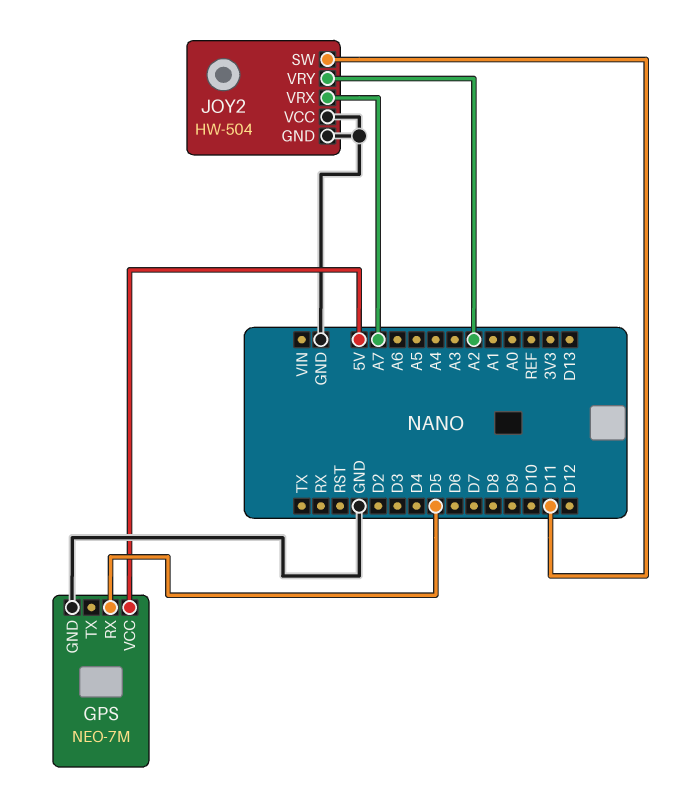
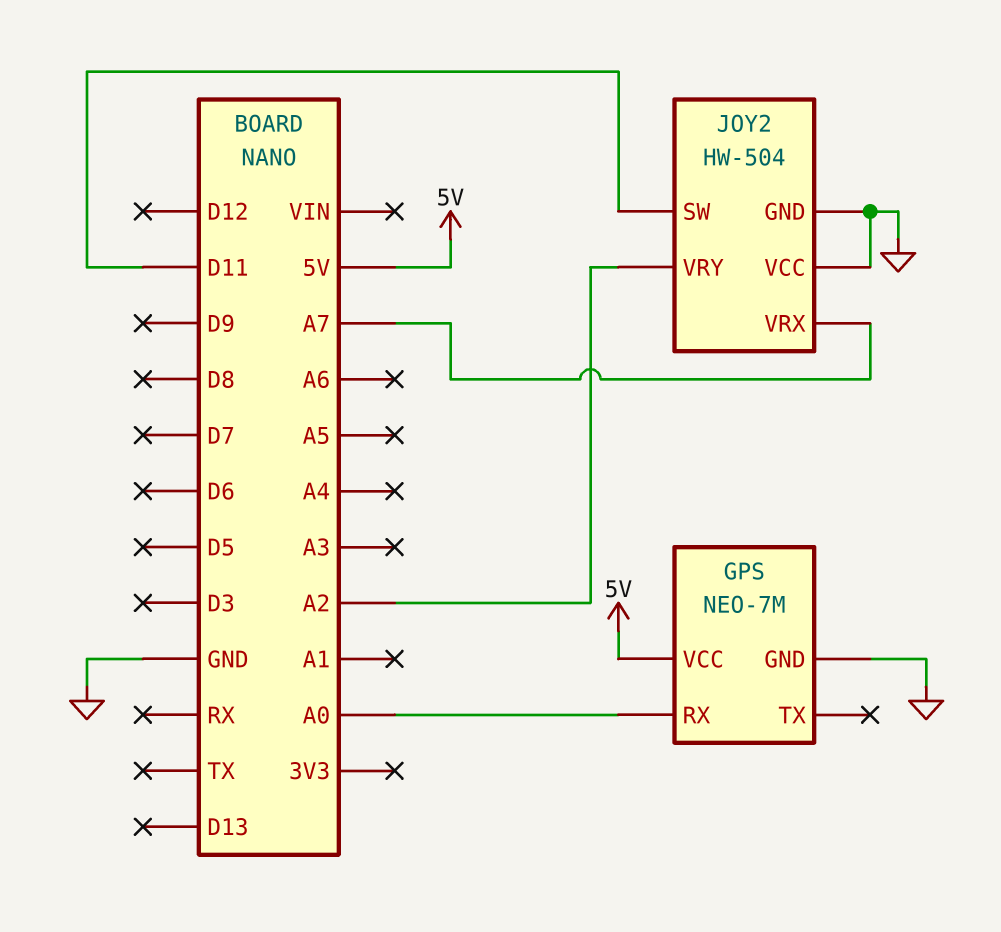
GPS pin RX: D5 -> A0

